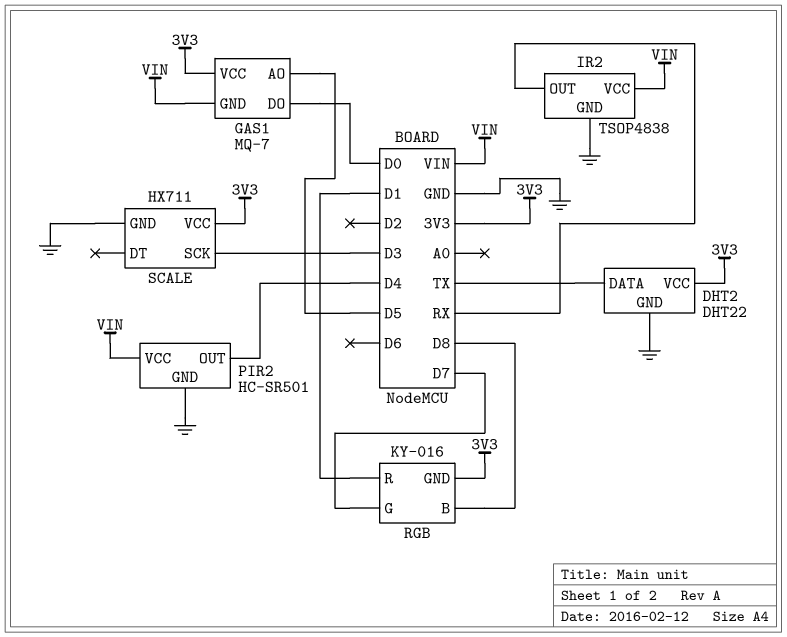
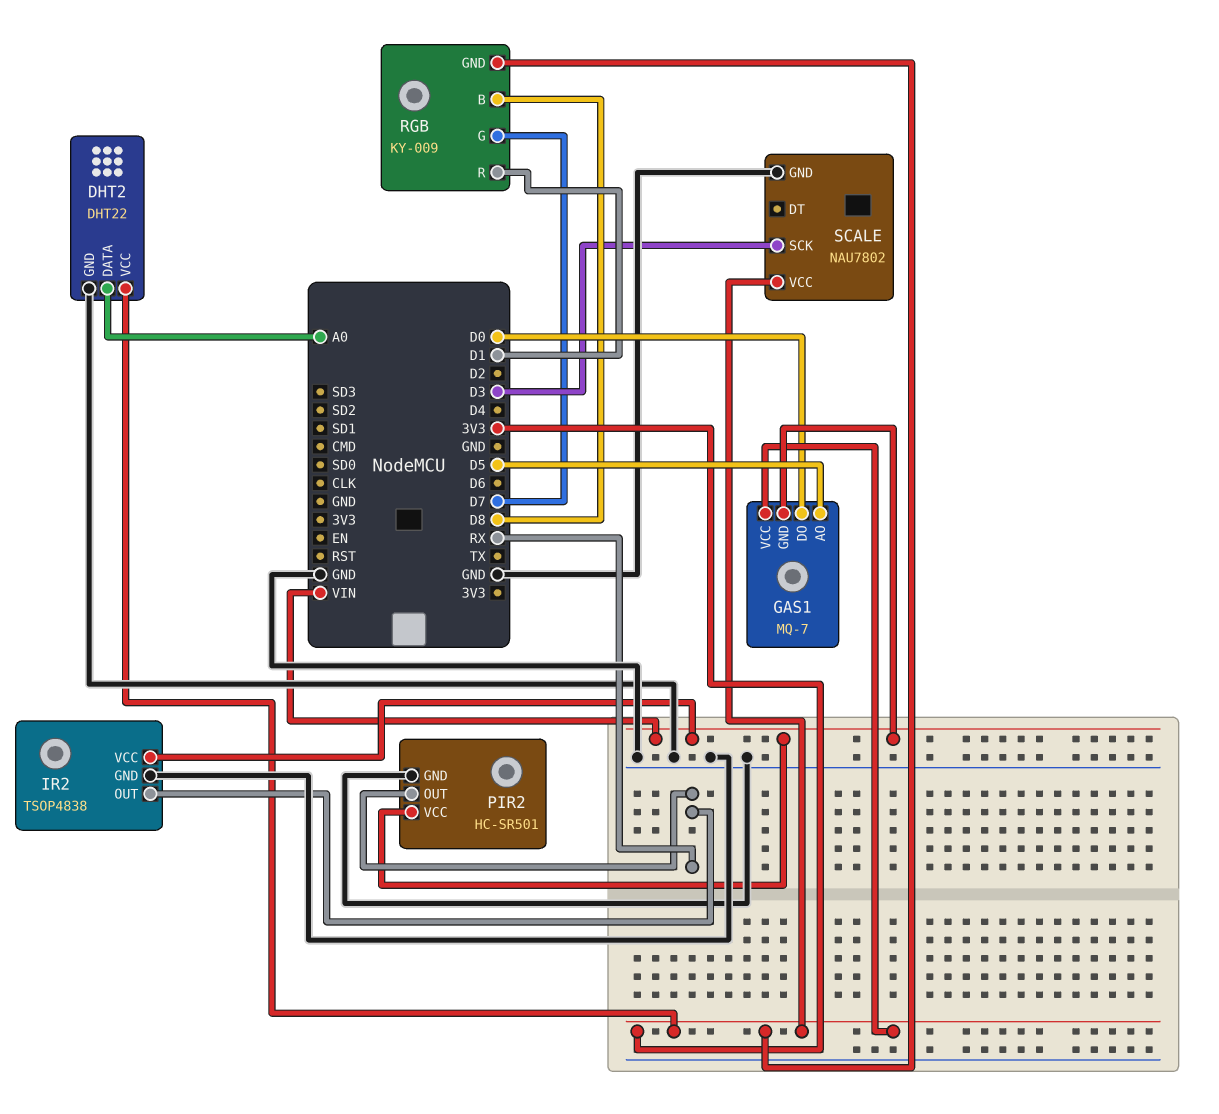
DHT2 pin DATA: TX -> A0
PIR2 pin OUT: D4 -> RX
RGB: KY-016 -> KY-009
SCALE: HX711 -> NAU7802

